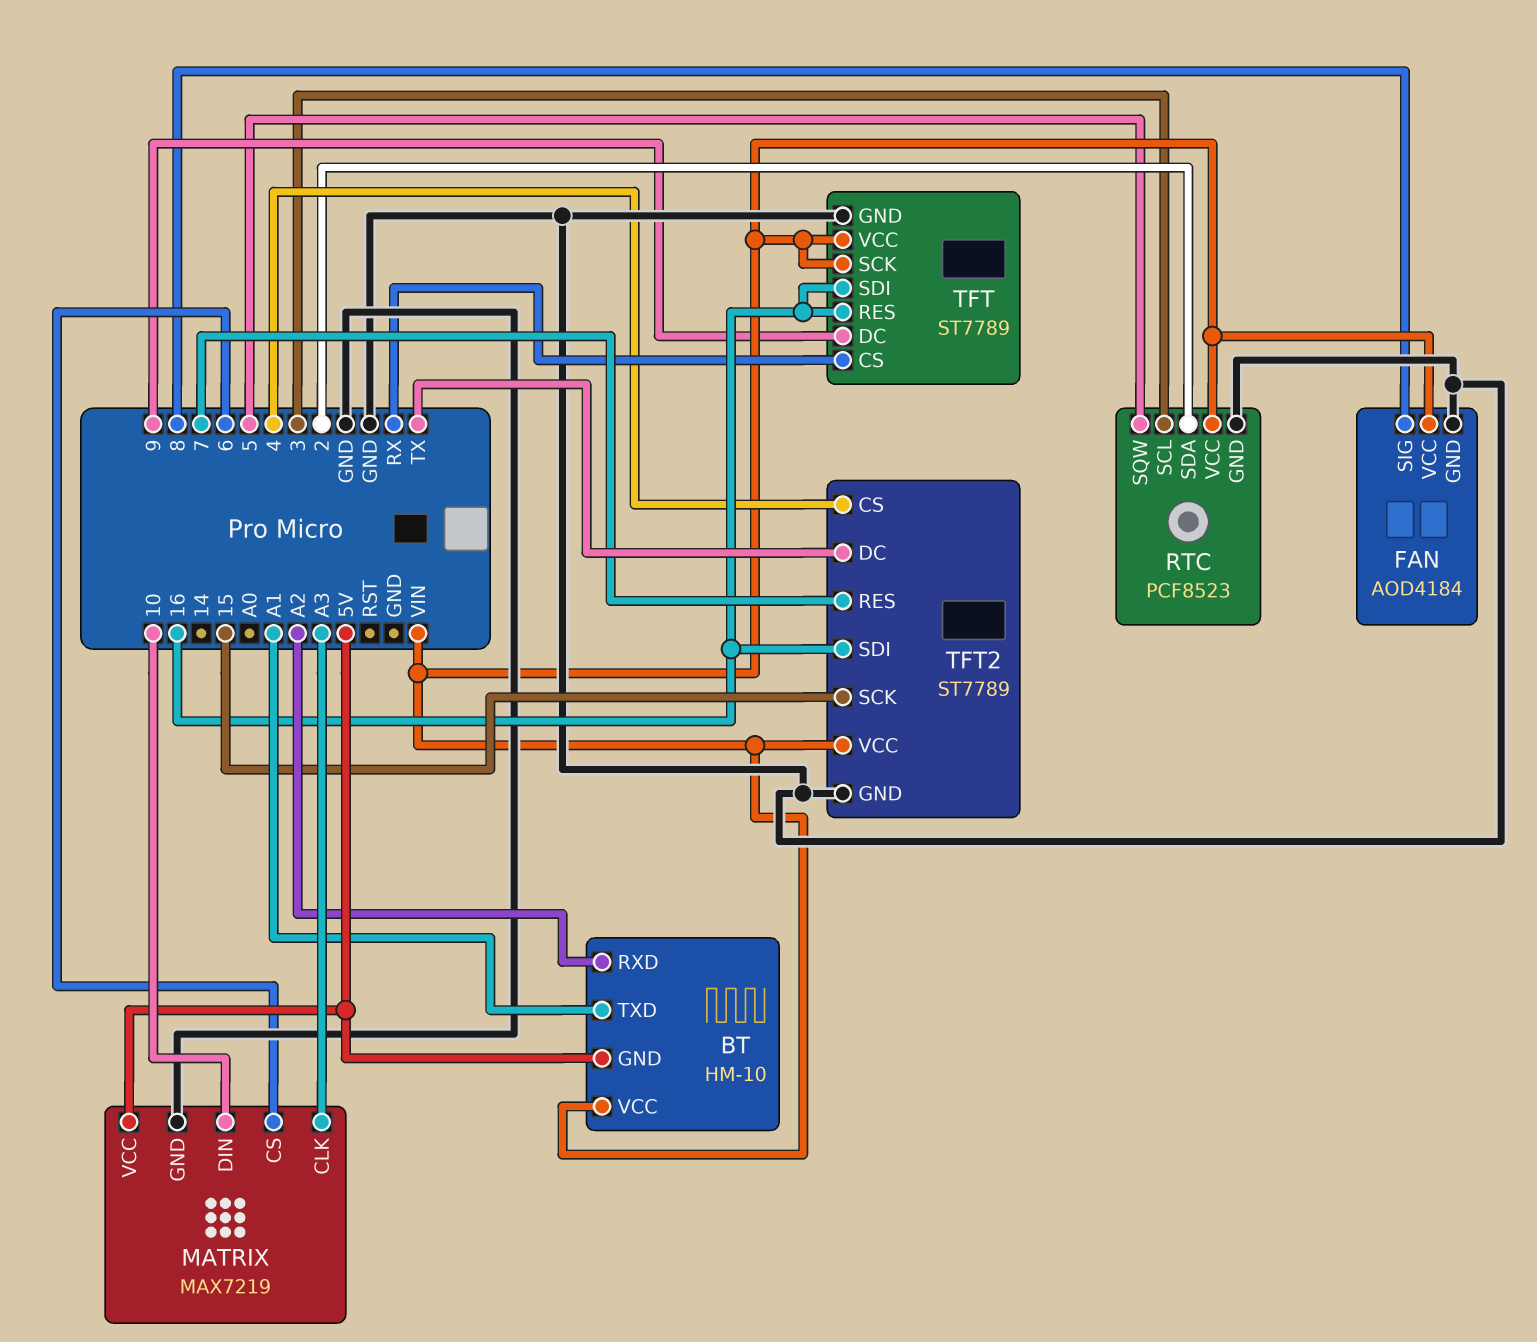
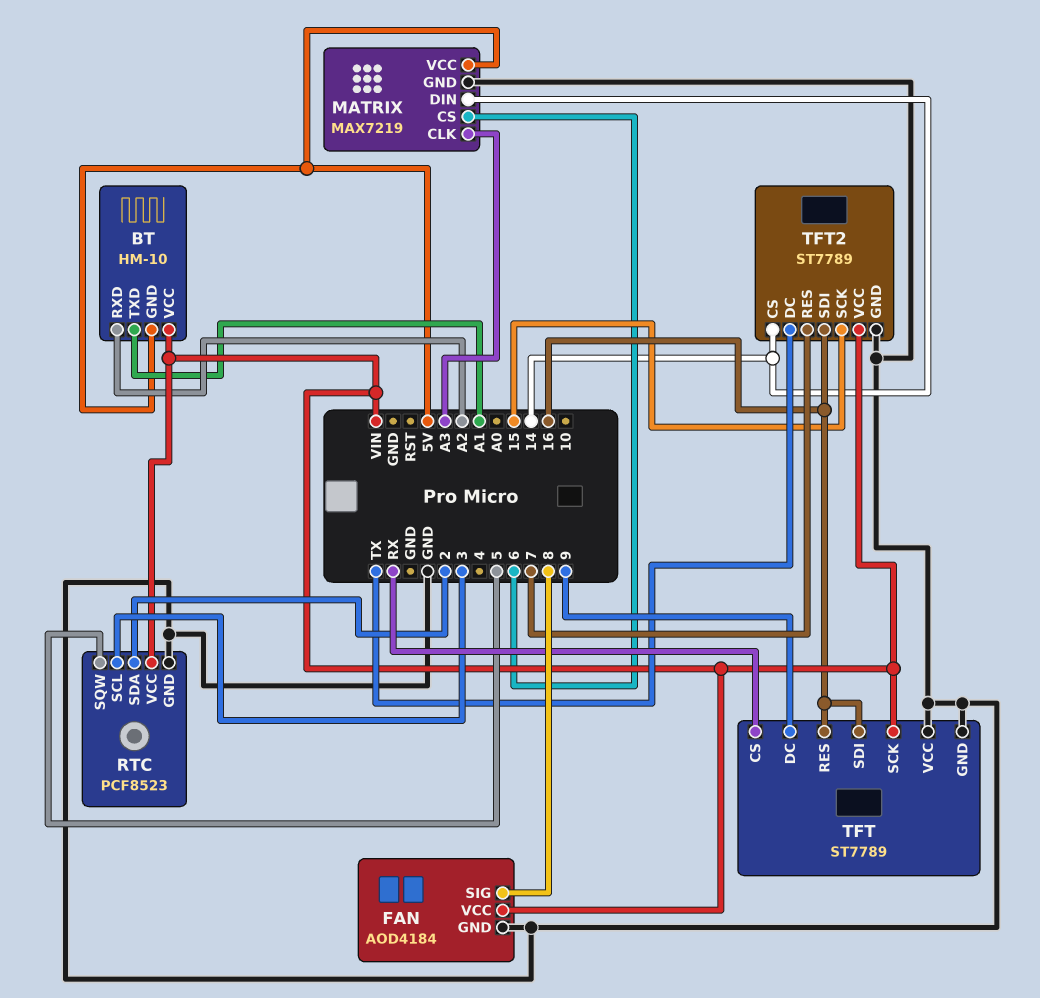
MATRIX pin DIN: 10 -> 14
TFT pin VCC: VIN -> GND
TFT2 pin CS: 4 -> 14

